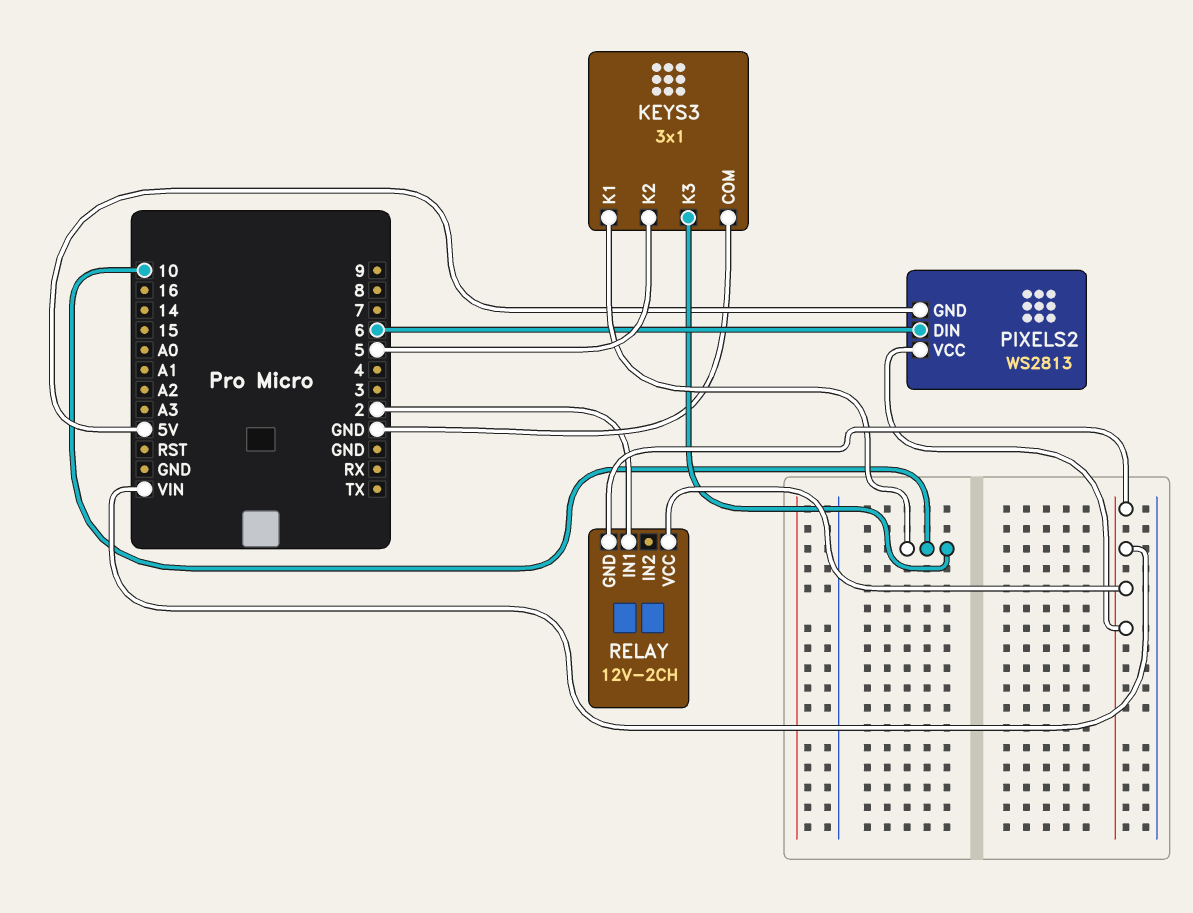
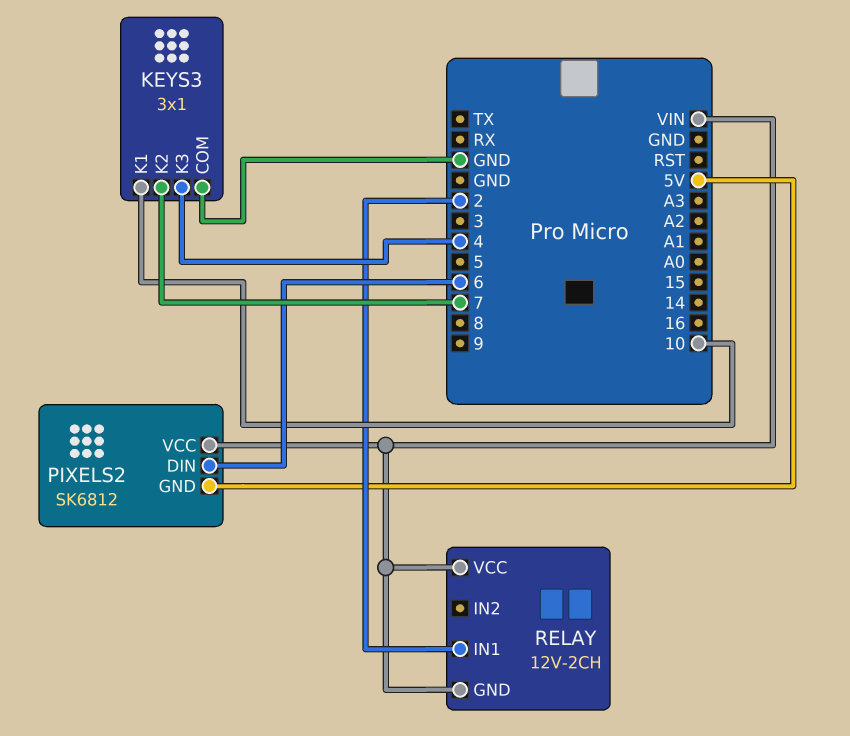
KEYS3 pin K2: 5 -> 7
KEYS3 pin K3: 10 -> 4
PIXELS2: WS2813 -> SK6812

